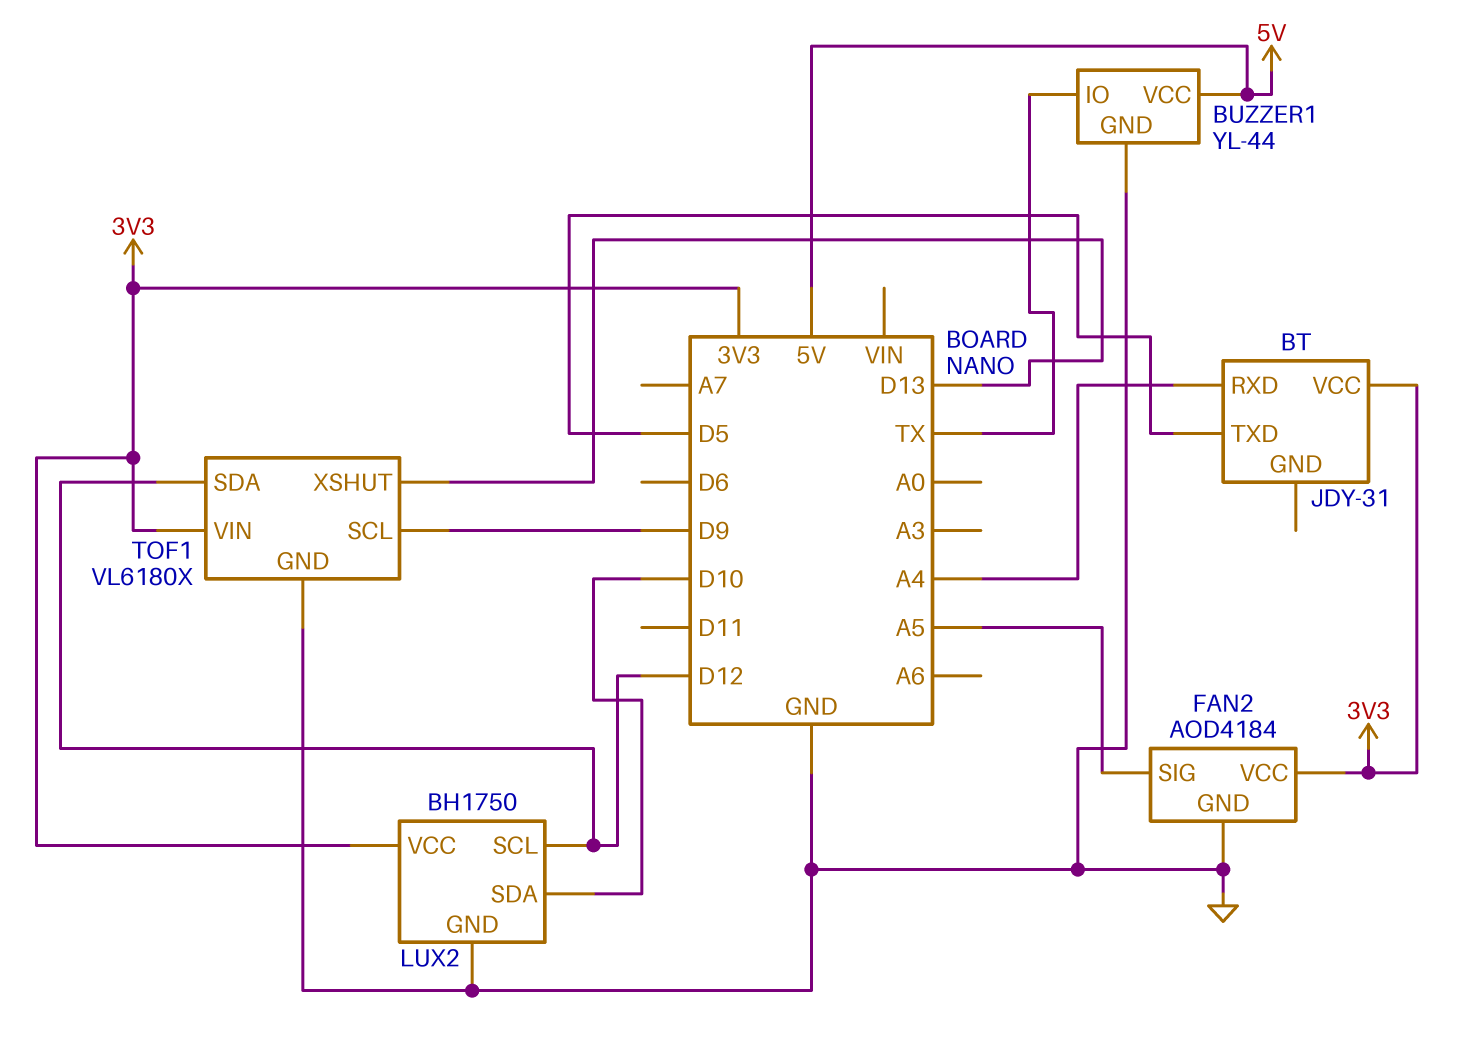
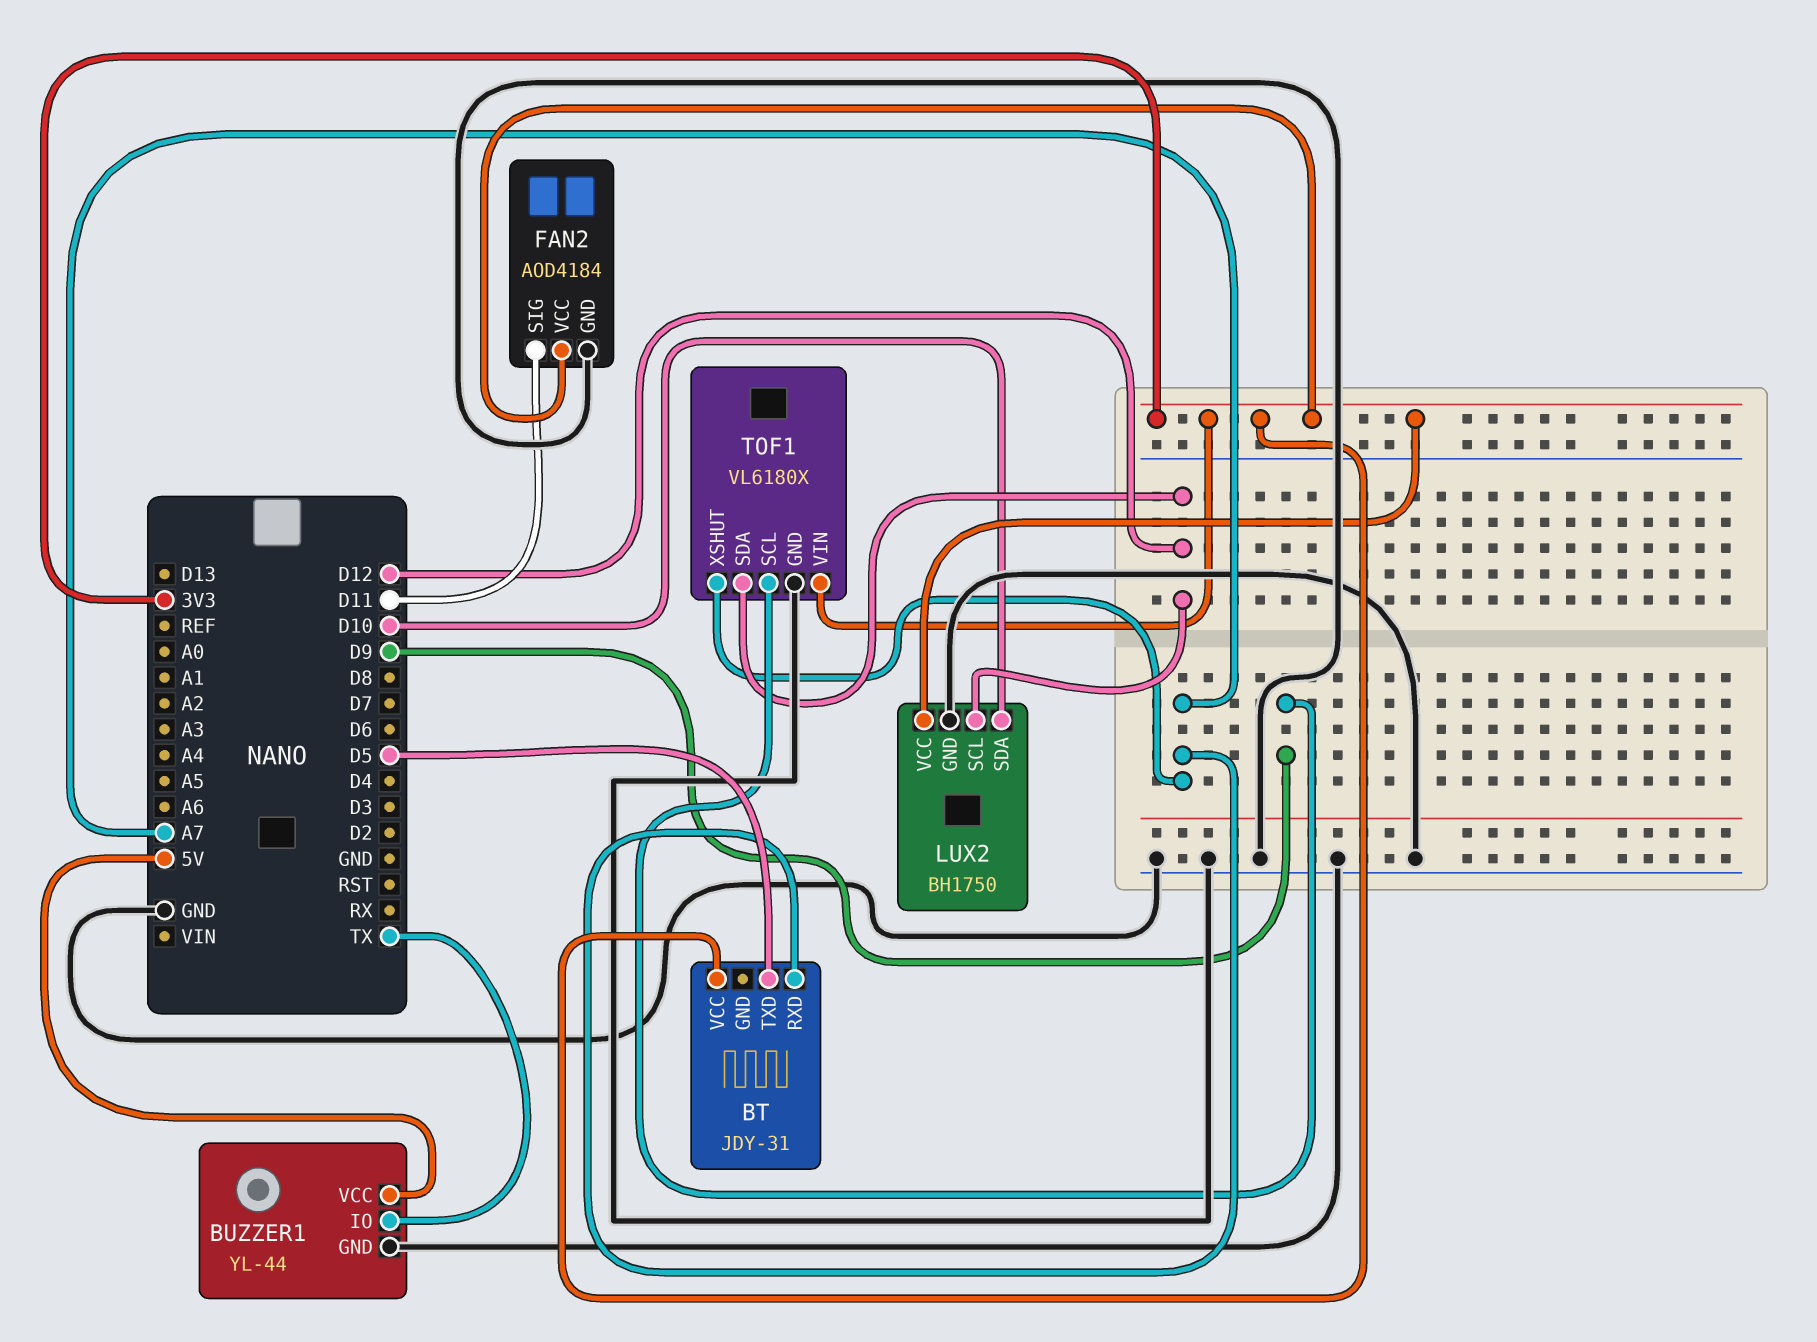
BT pin RXD: A4 -> A7
FAN2 pin SIG: A5 -> D11
TOF1 pin XSHUT: D13 -> A7

